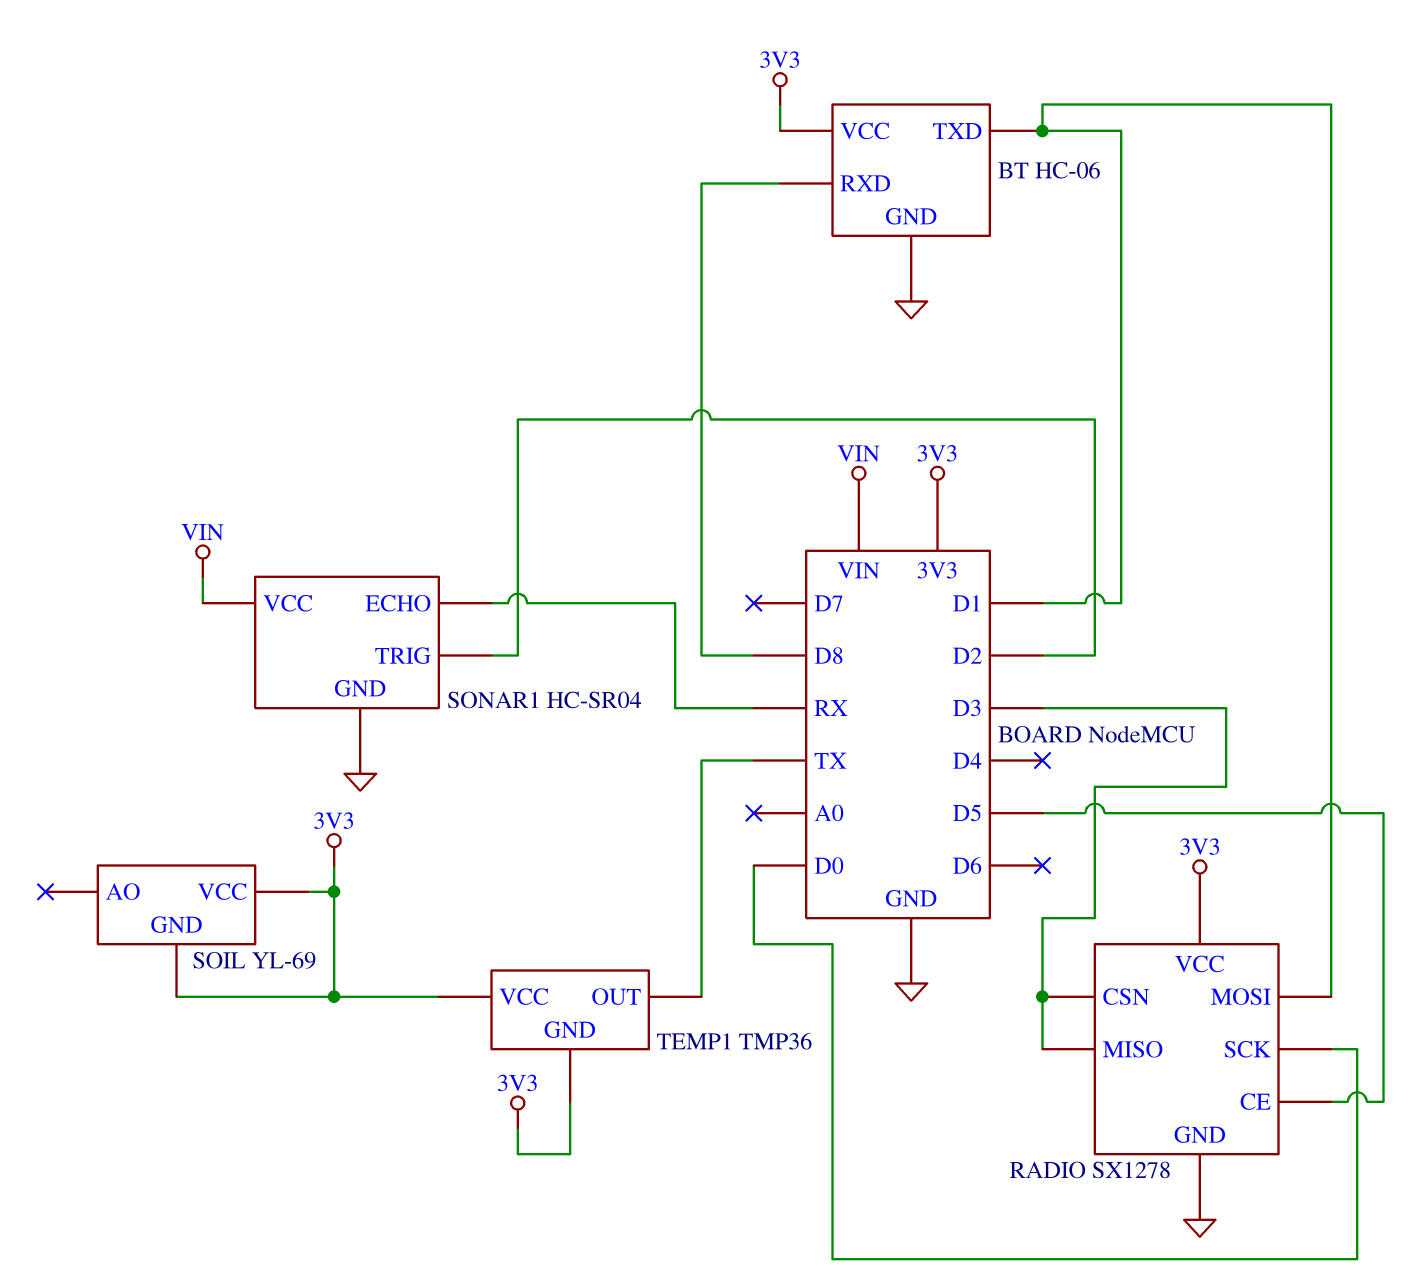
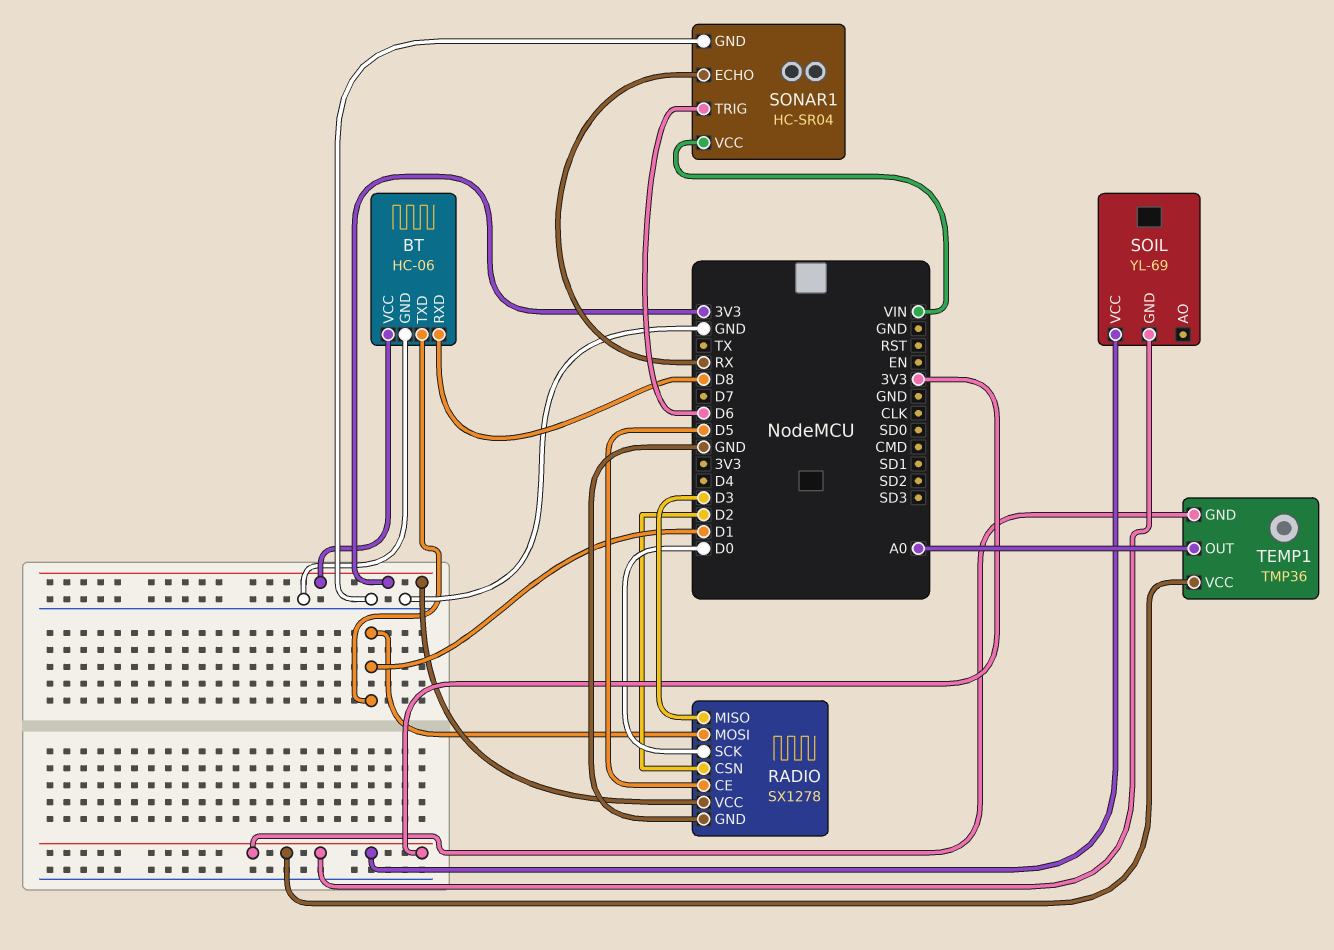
RADIO pin CSN: D3 -> D2
SONAR1 pin TRIG: D2 -> D6
TEMP1 pin OUT: TX -> A0

